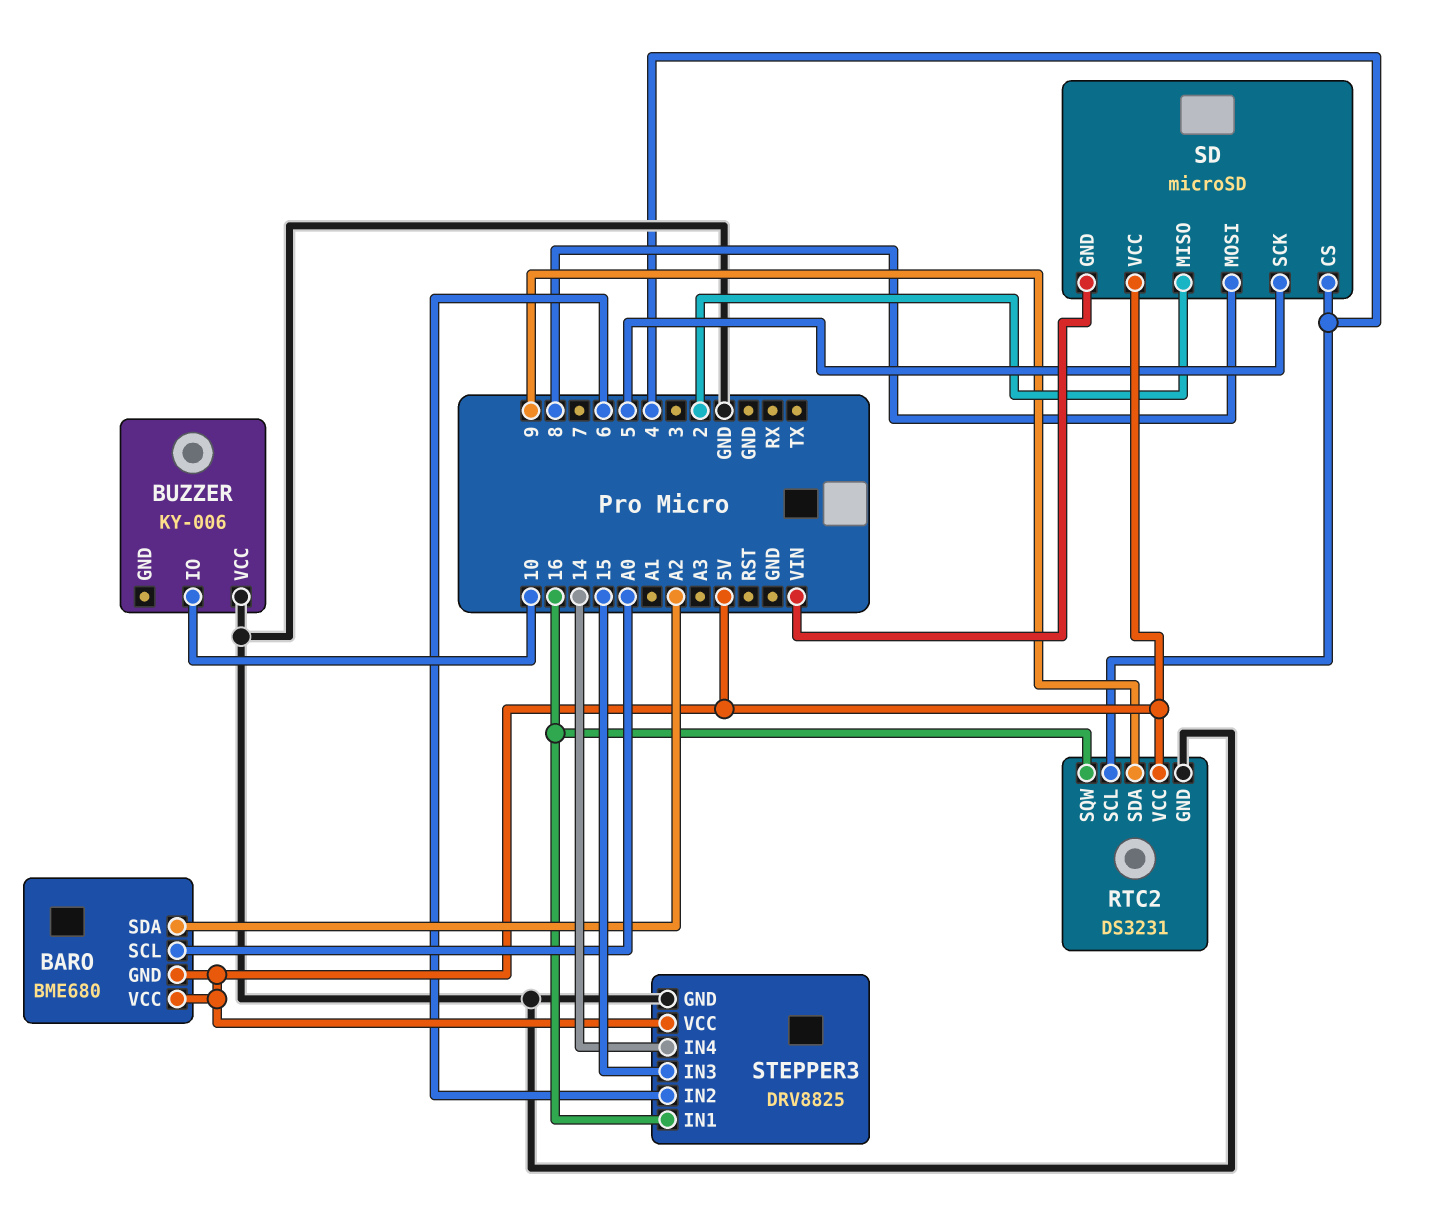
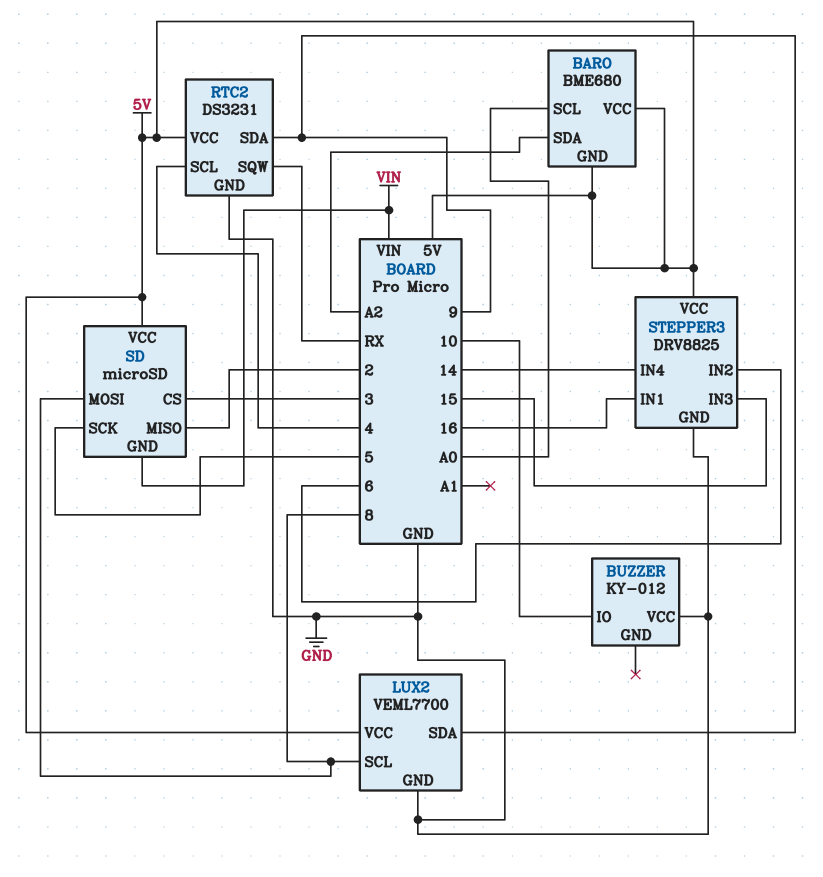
BUZZER: KY-006 -> KY-012
LUX2: none -> VEML7700
LUX2 pin GND: none -> GND
LUX2 pin SCL: none -> 8
LUX2 pin SDA: none -> 9
LUX2 pin VCC: none -> 5V
RTC2 pin SQW: 16 -> RX
SD pin CS: 4 -> 3

